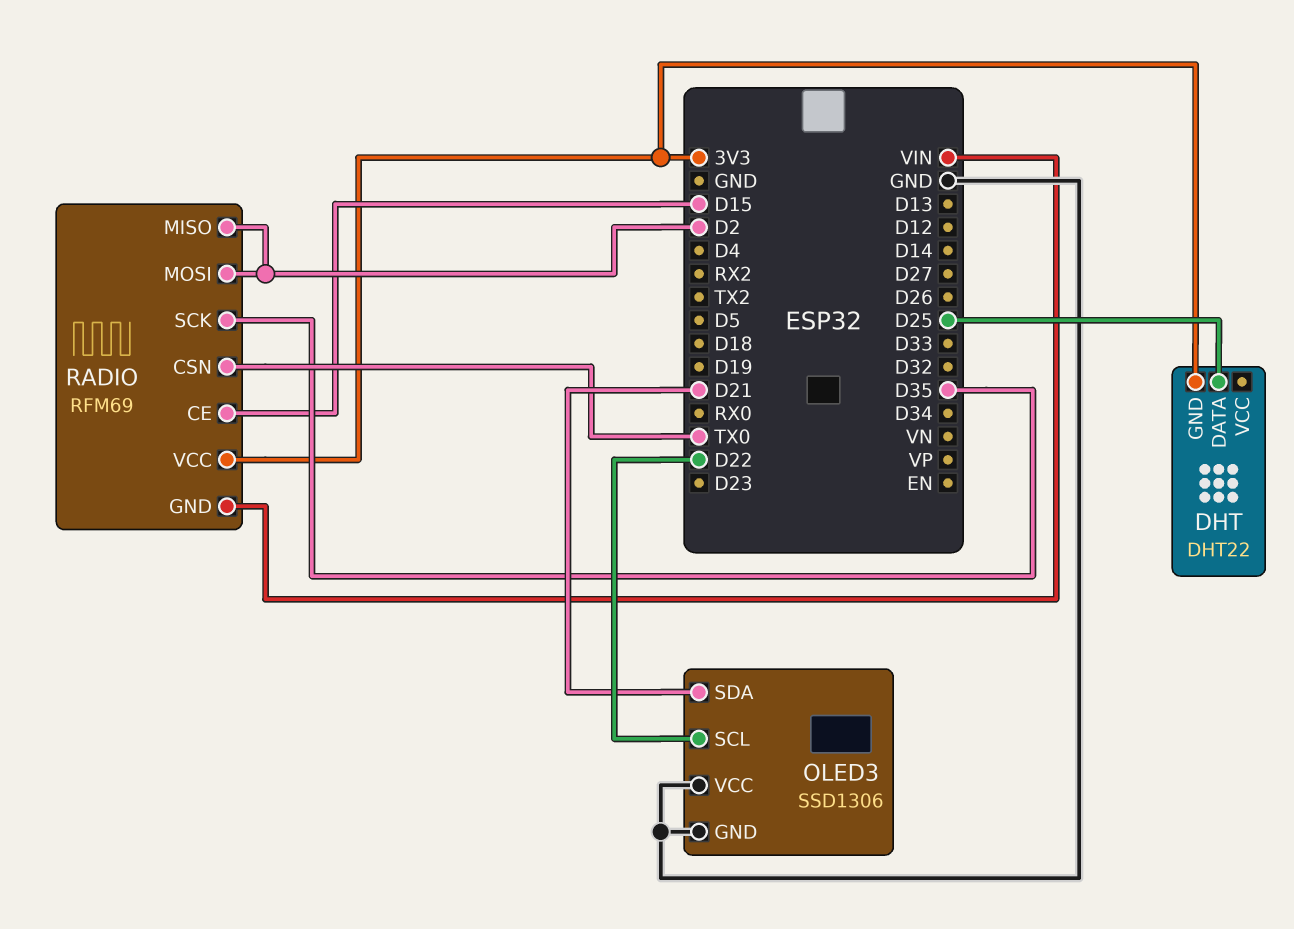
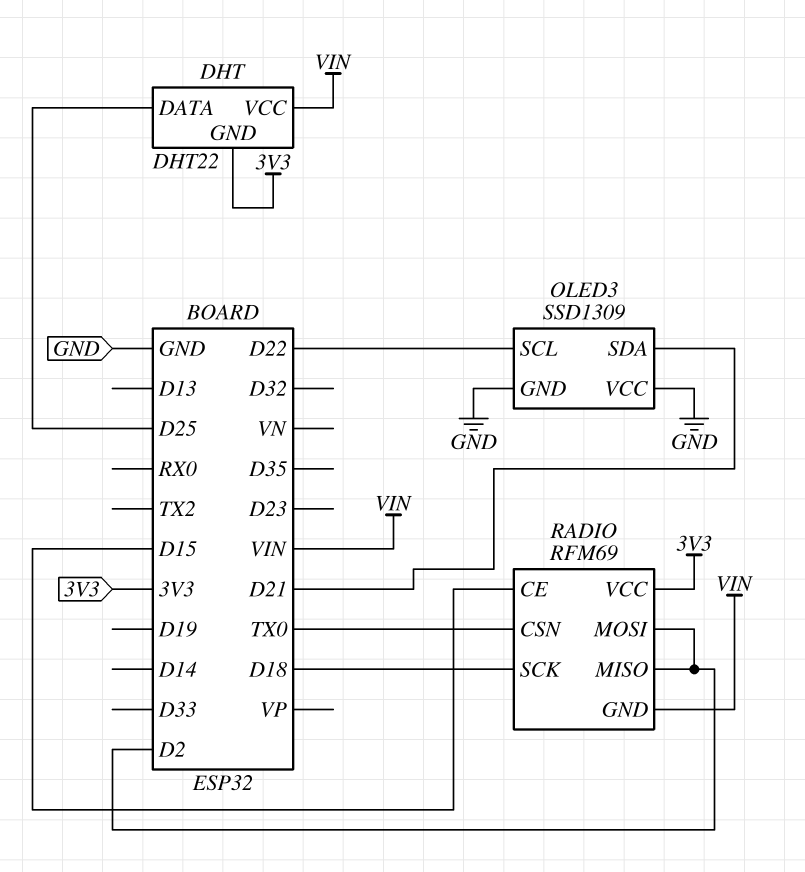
DHT pin VCC: none -> VIN
OLED3: SSD1306 -> SSD1309
RADIO pin SCK: D35 -> D18

